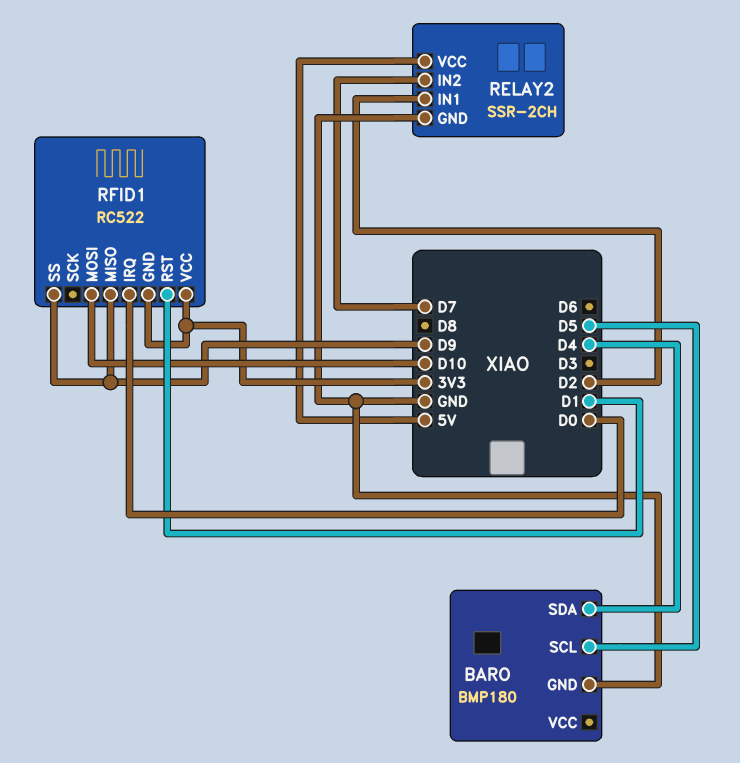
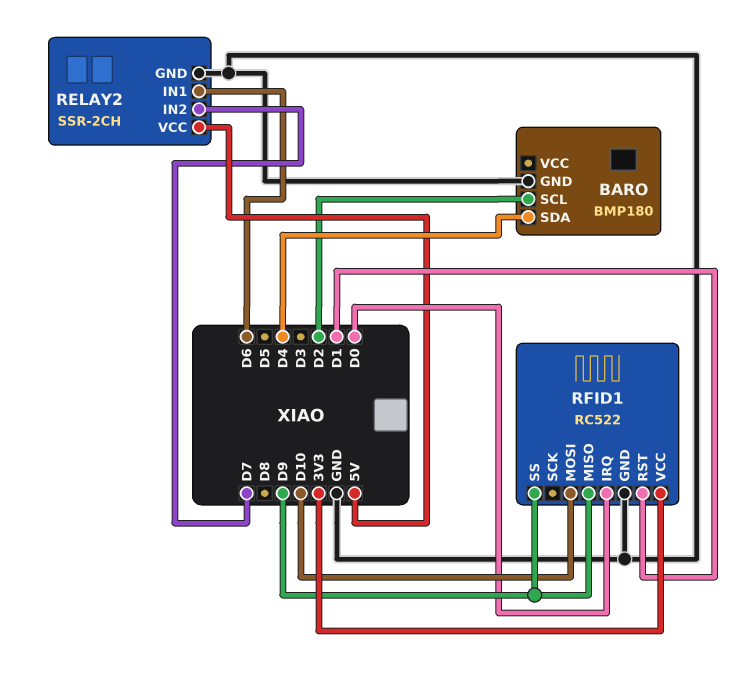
BARO pin SCL: D5 -> D2
RELAY2 pin IN1: D2 -> D6
RFID1 pin GND: 3V3 -> GND

